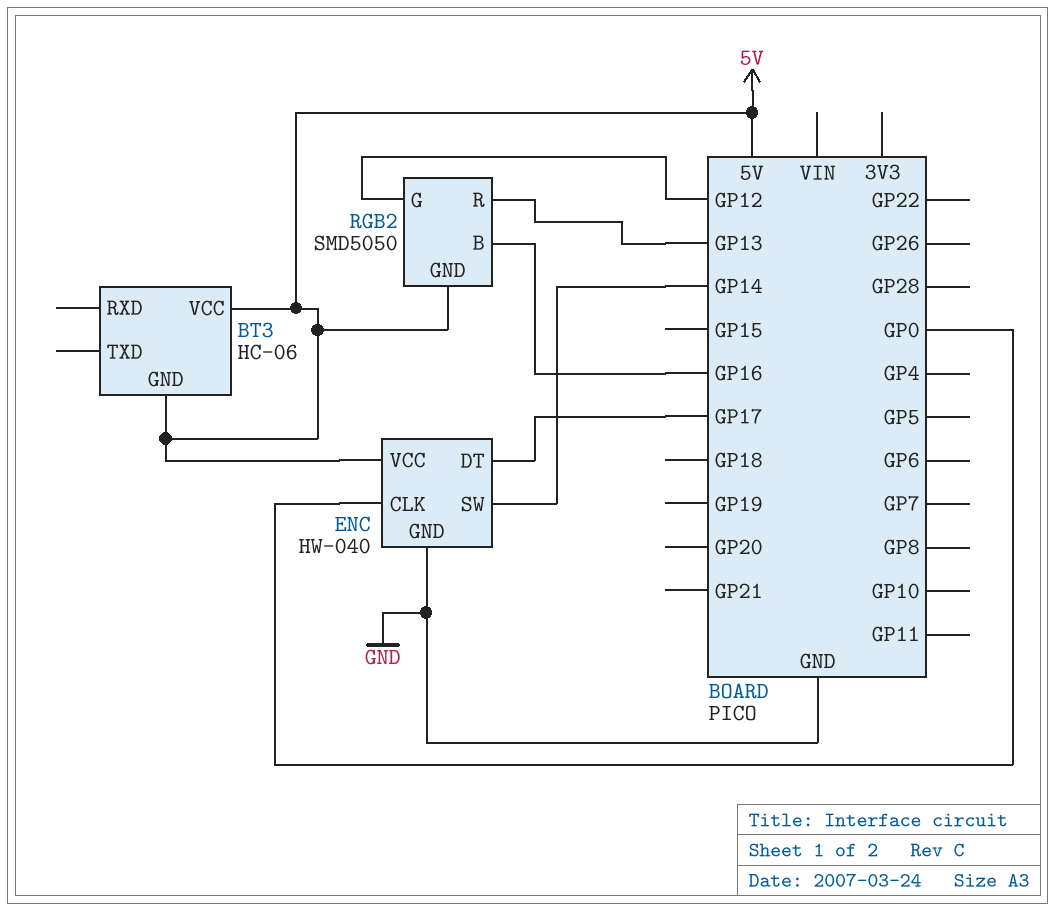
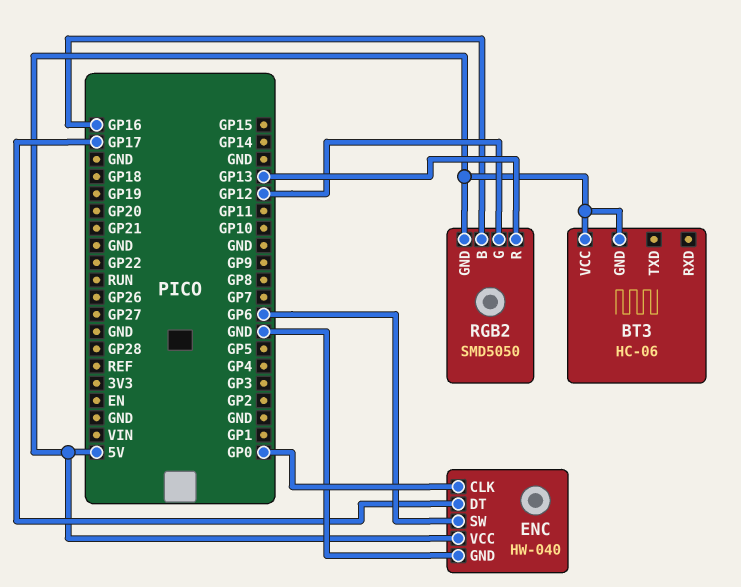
ENC pin SW: GP14 -> GP6

